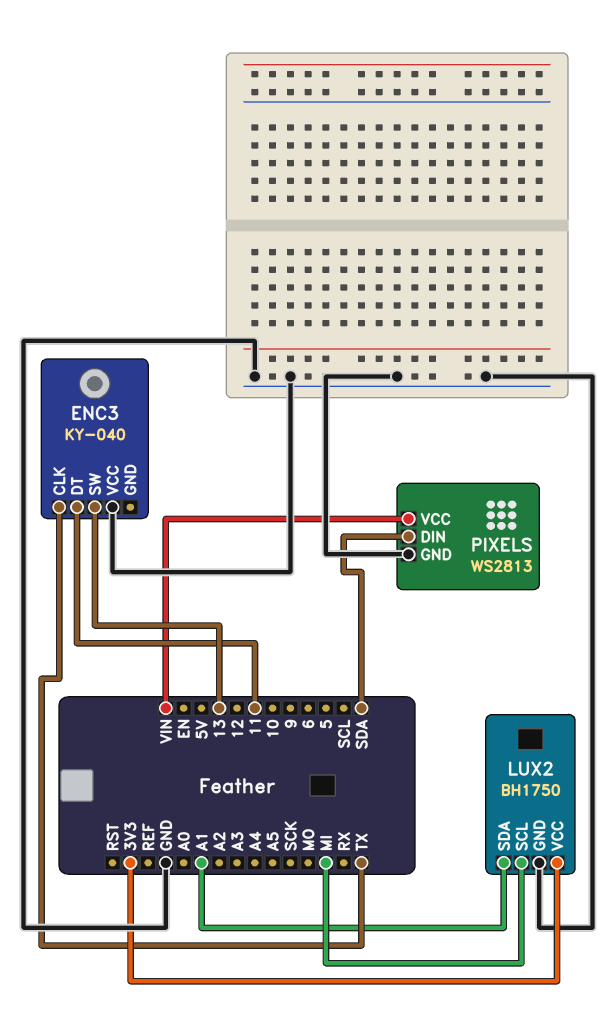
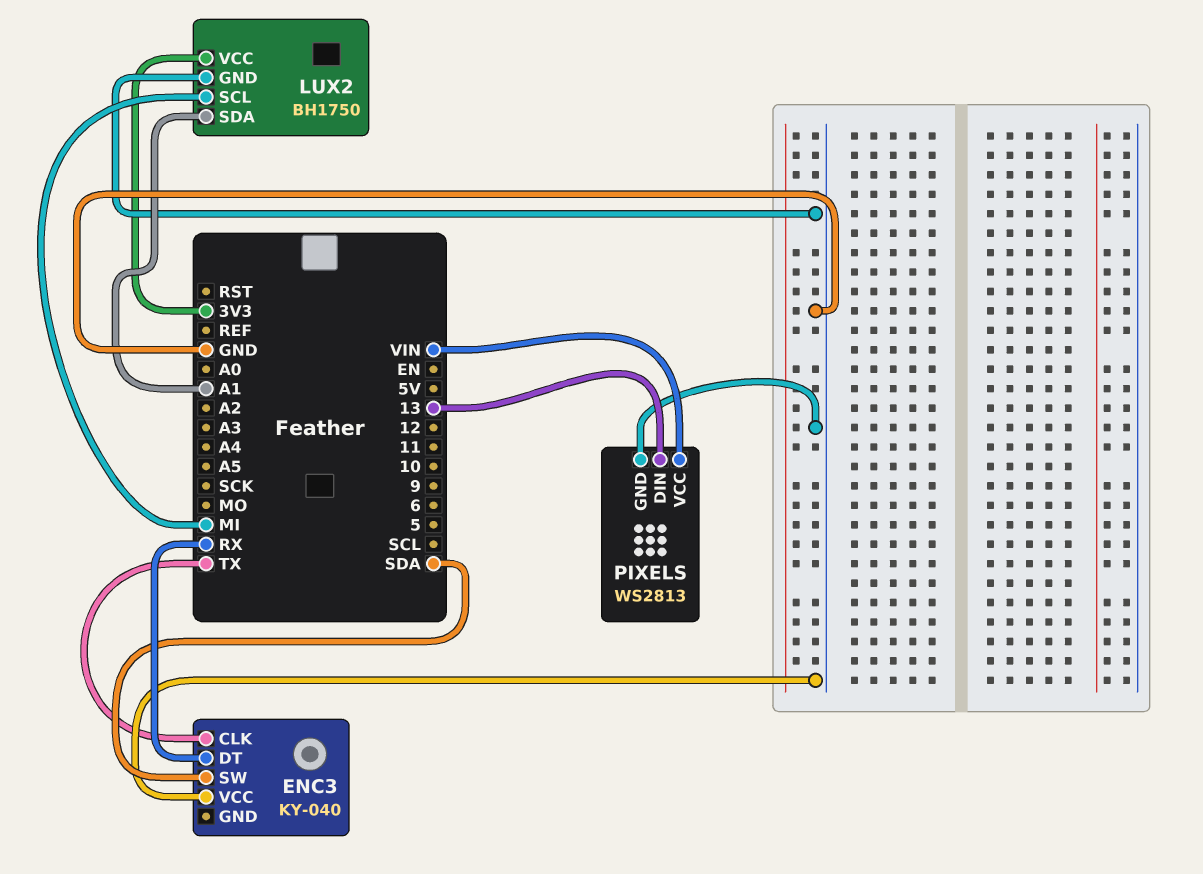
ENC3 pin DT: 11 -> RX
ENC3 pin SW: 13 -> SDA
PIXELS pin DIN: SDA -> 13

